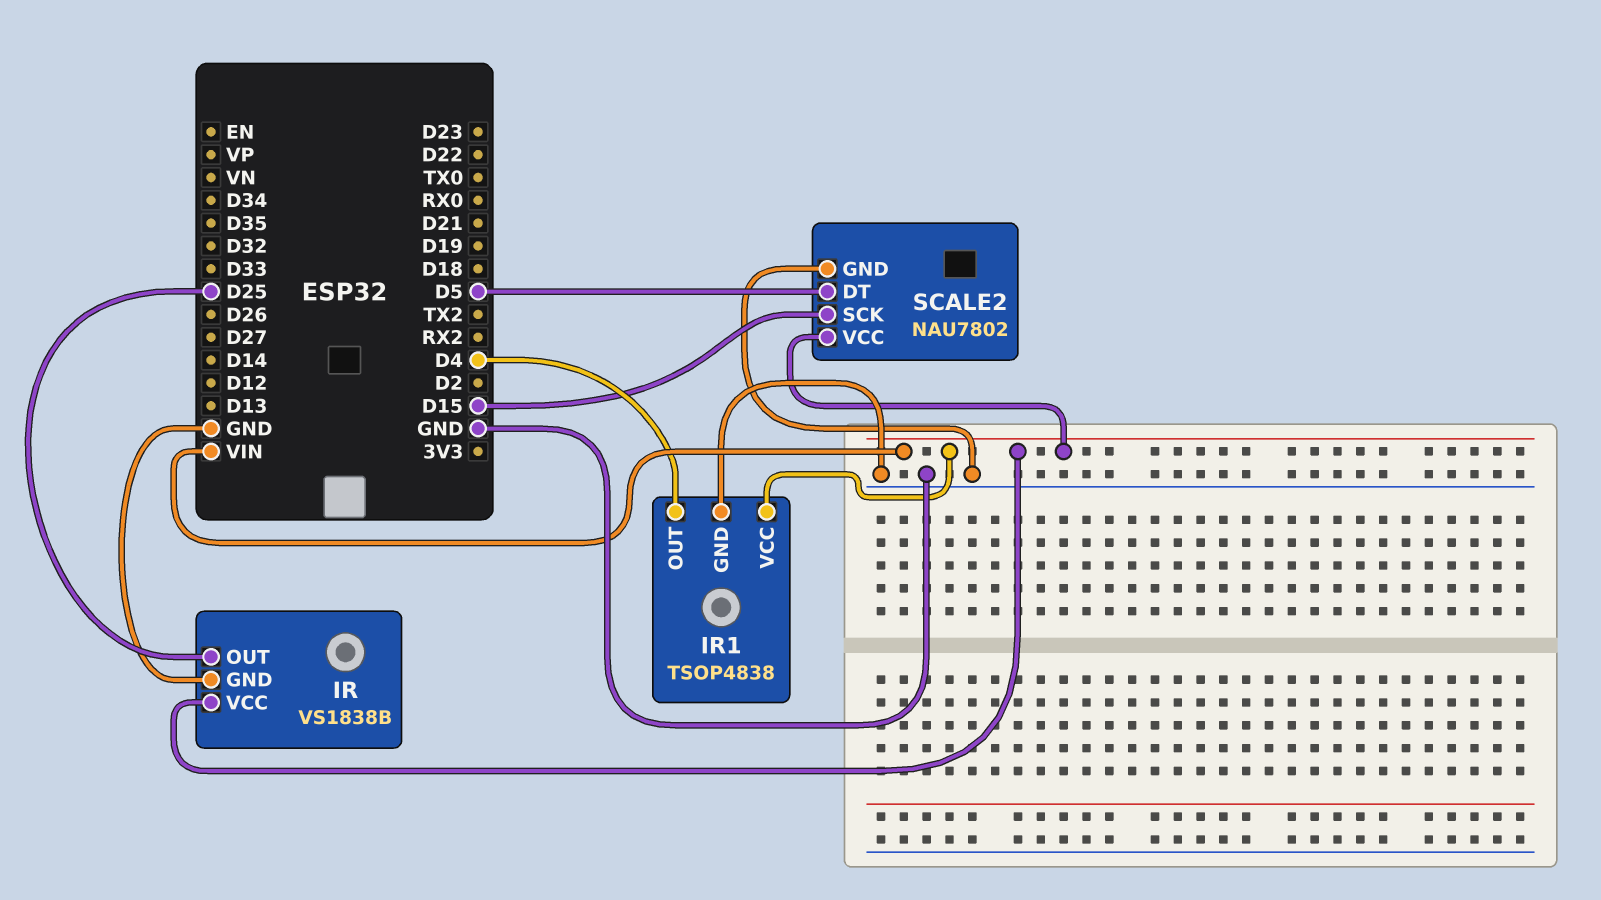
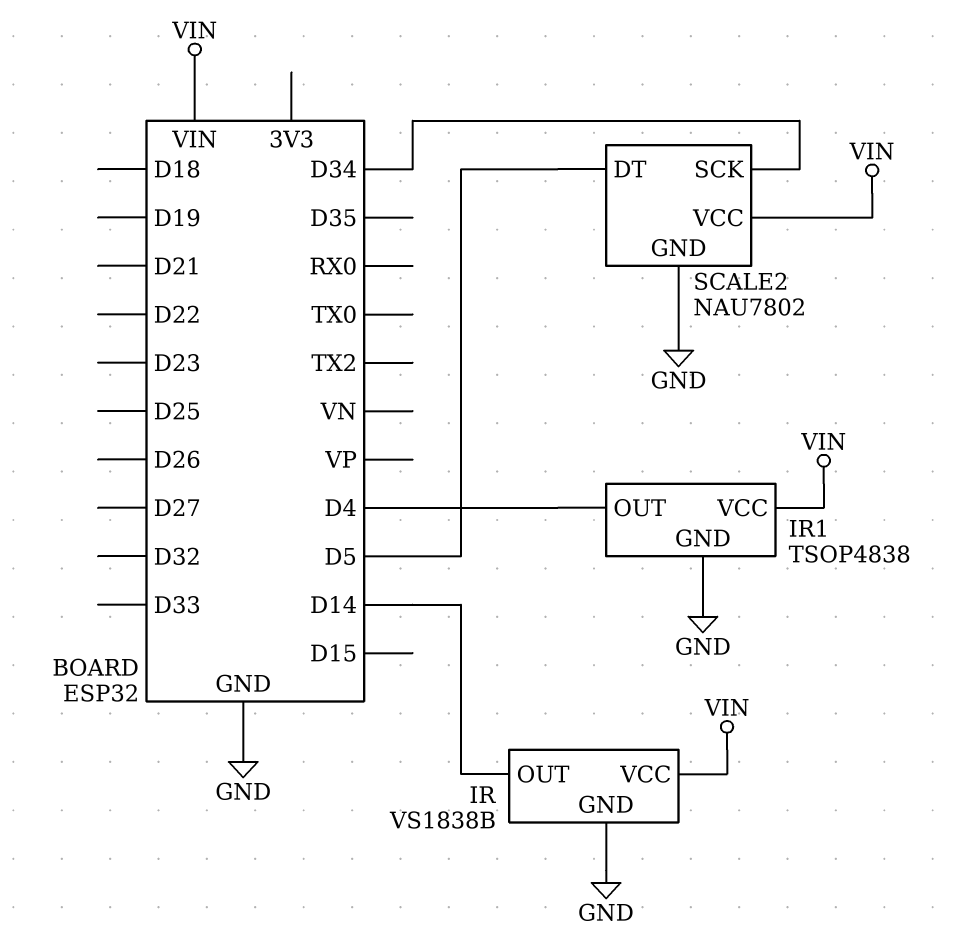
IR pin OUT: D25 -> D14
SCALE2 pin SCK: D15 -> D34

